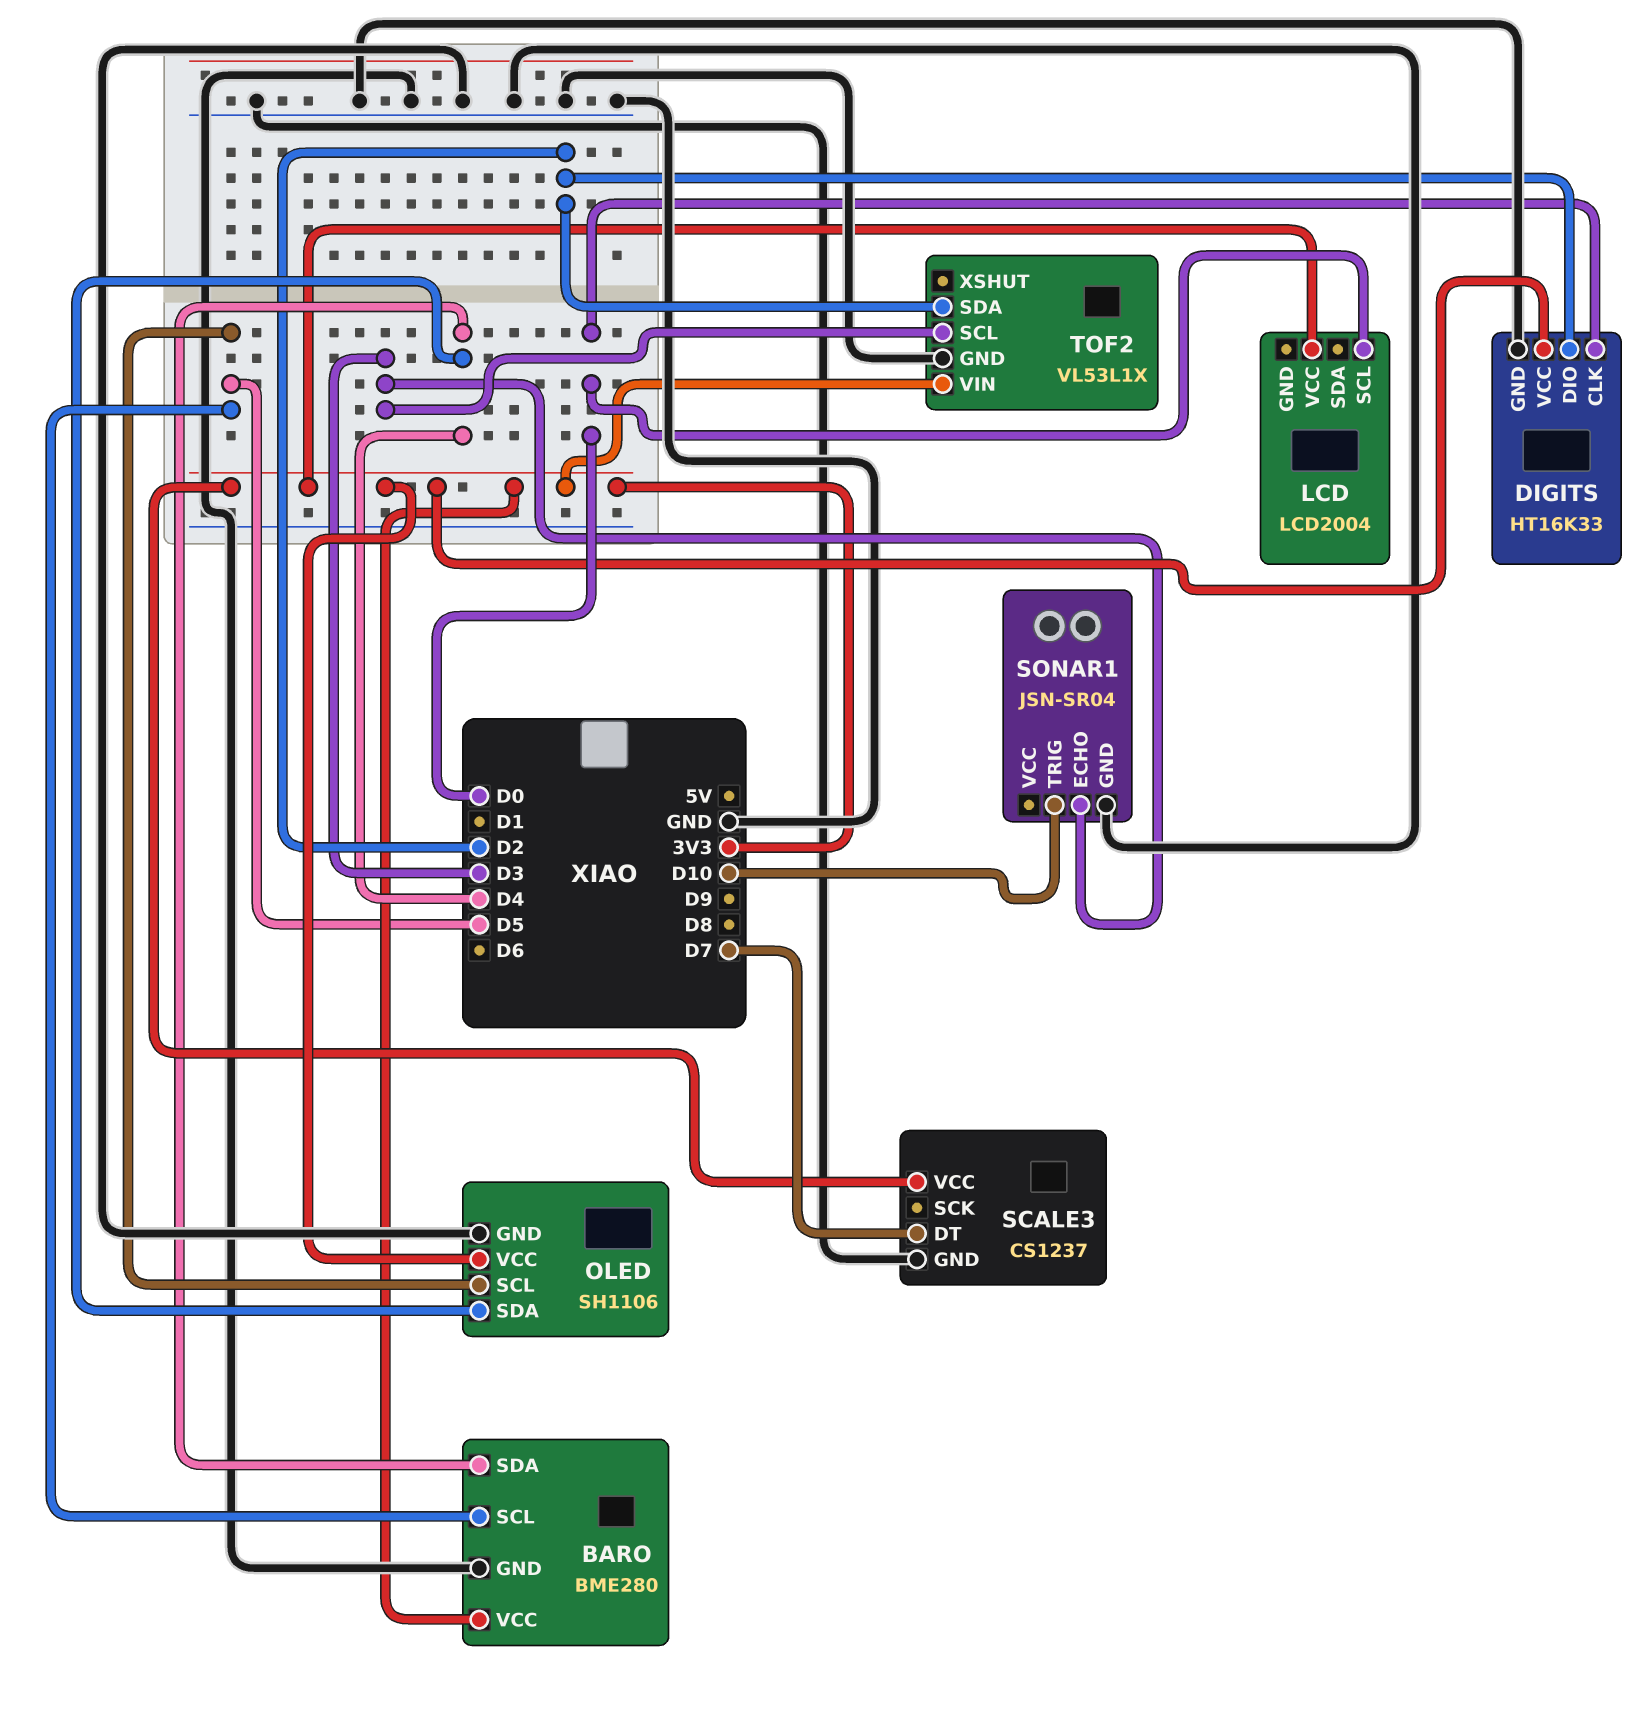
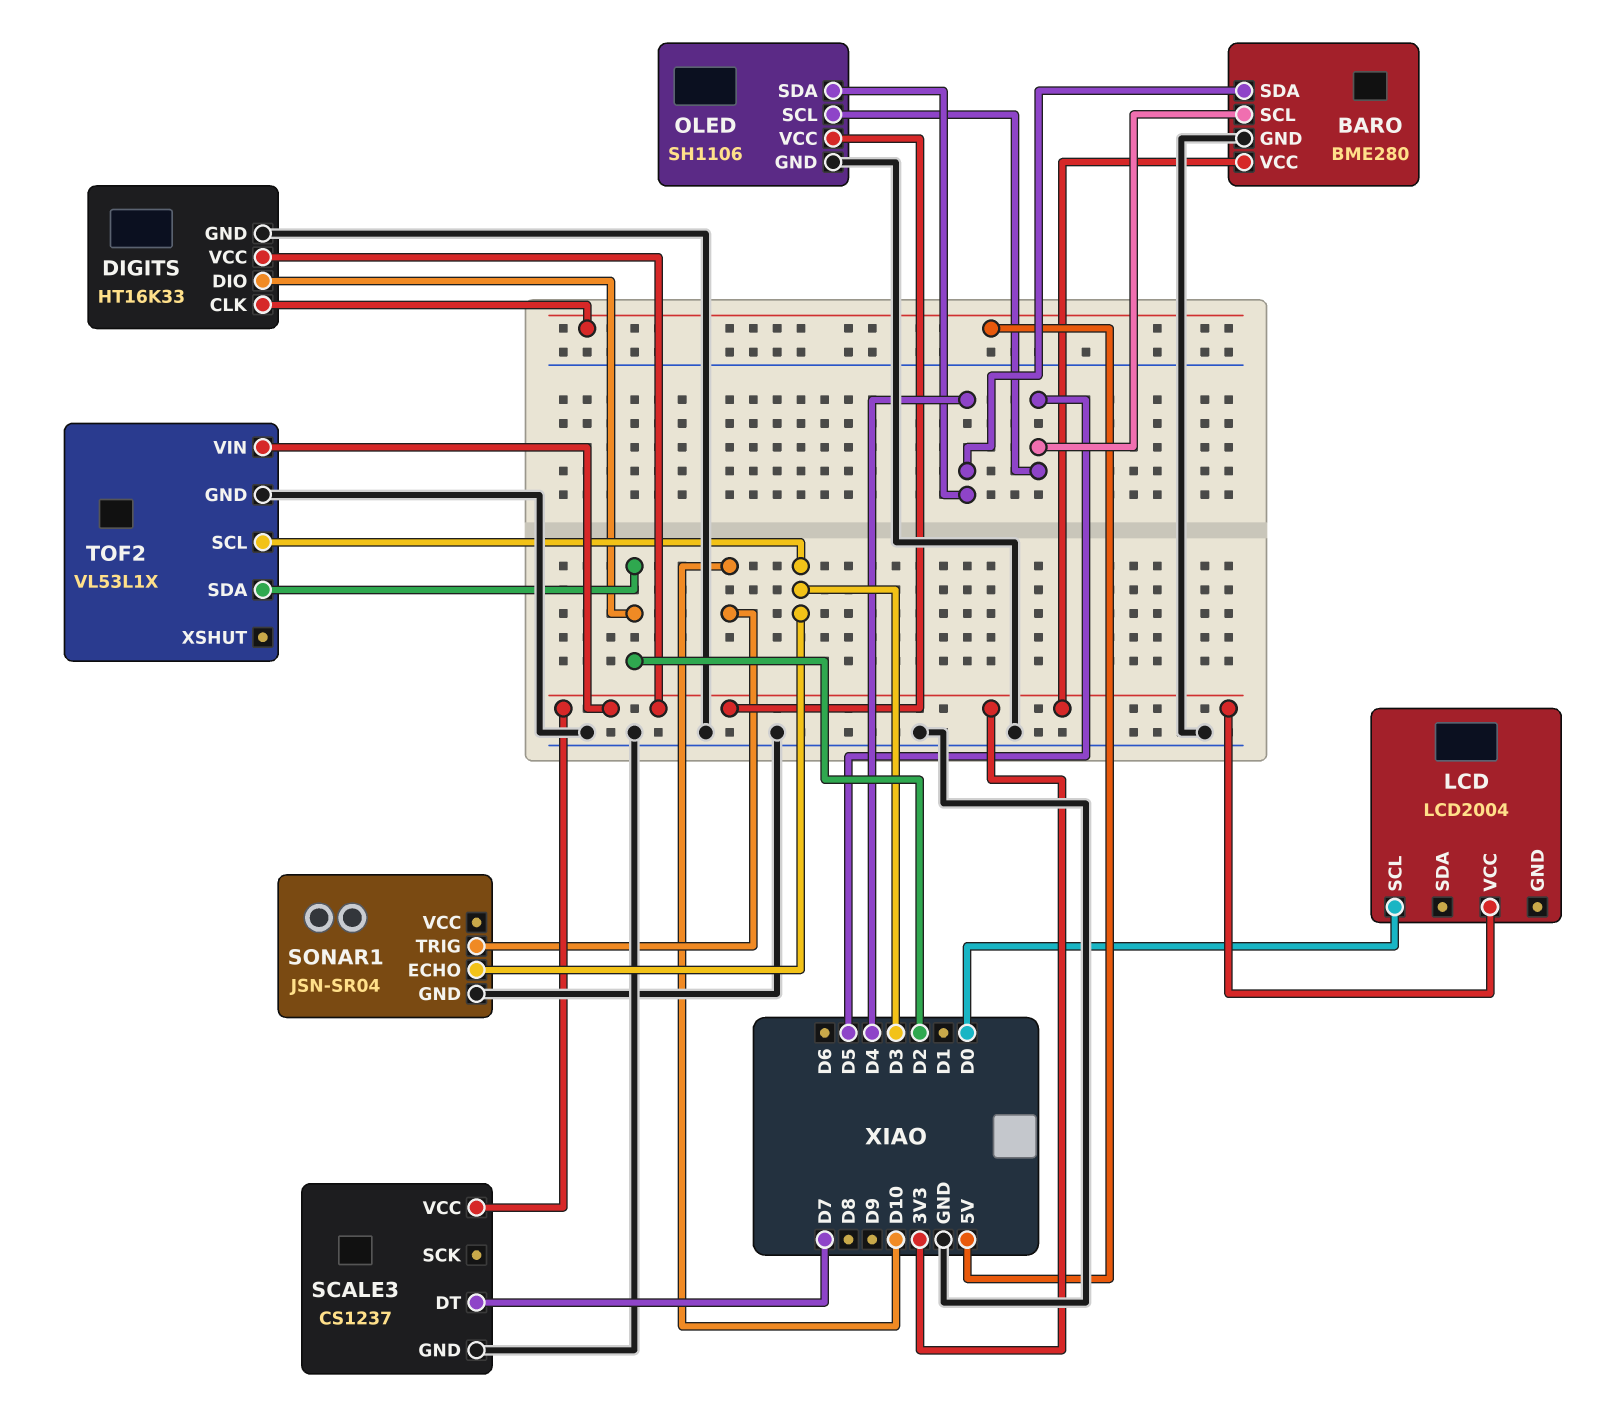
DIGITS pin CLK: D0 -> 5V

